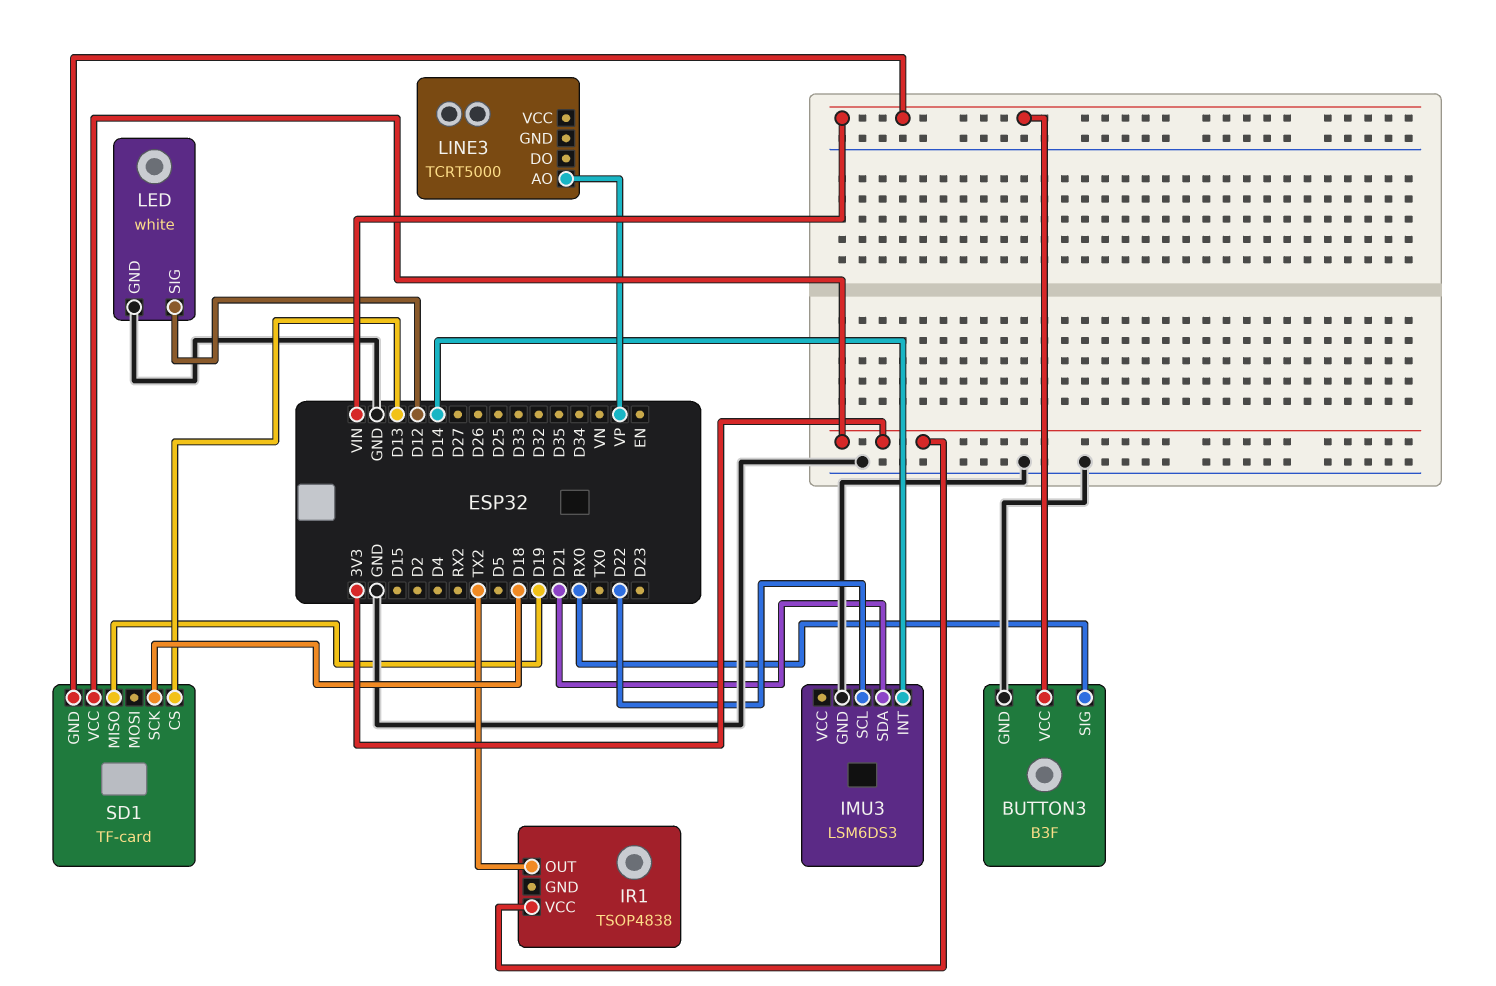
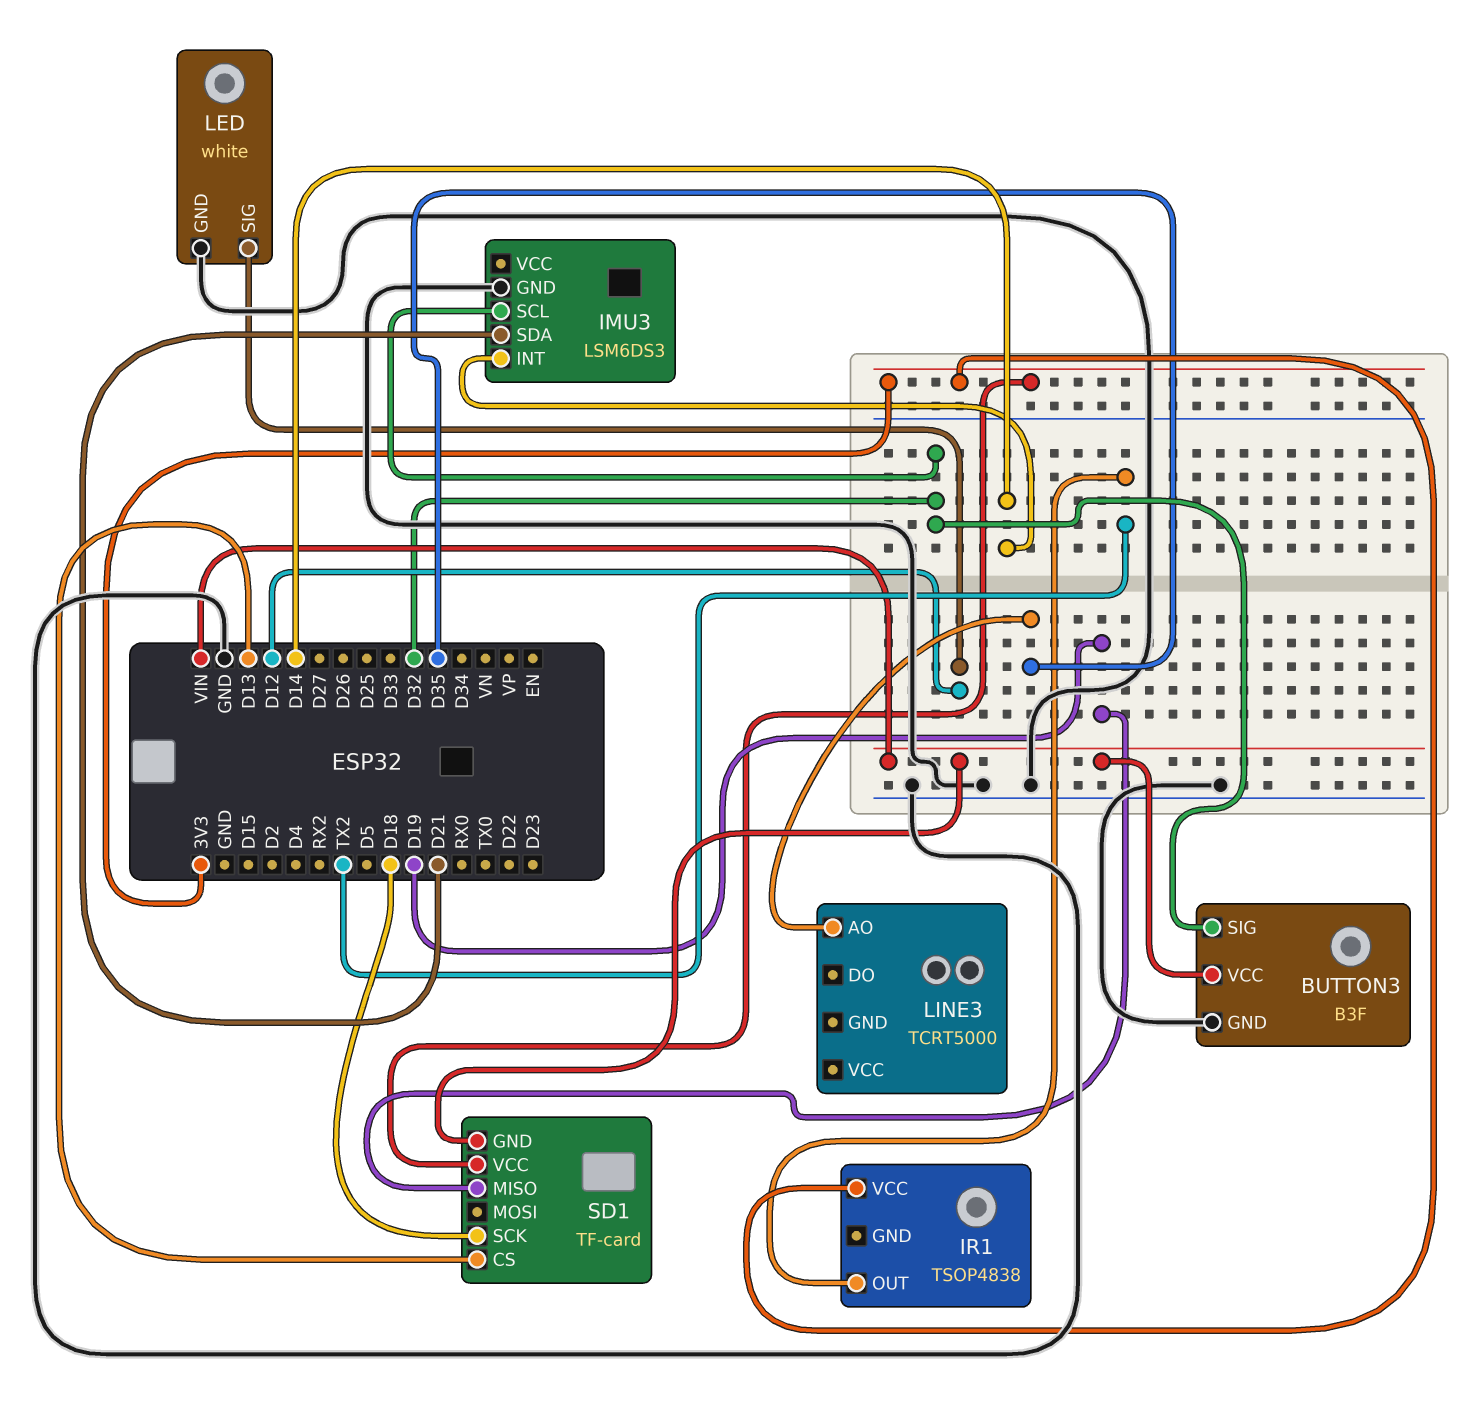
BUTTON3 pin SIG: RX0 -> D32
IMU3 pin SCL: D22 -> D32
LINE3 pin AO: VP -> D35

